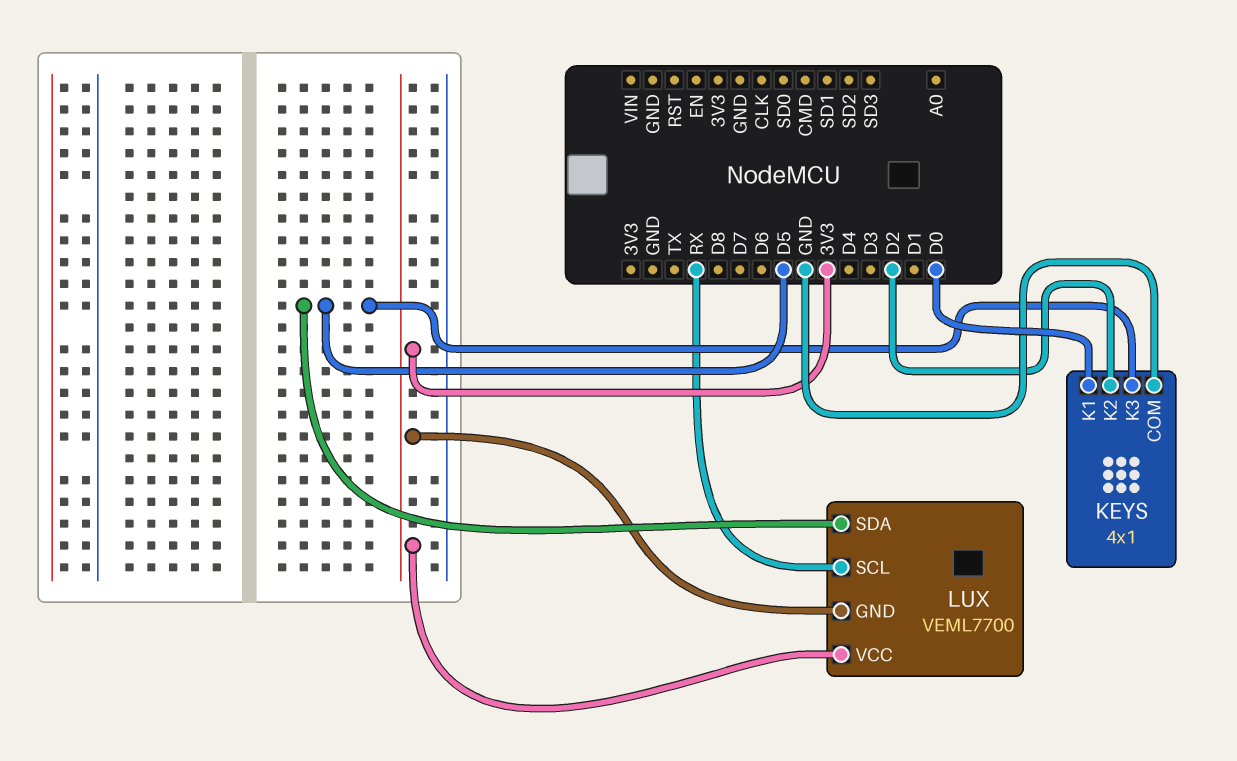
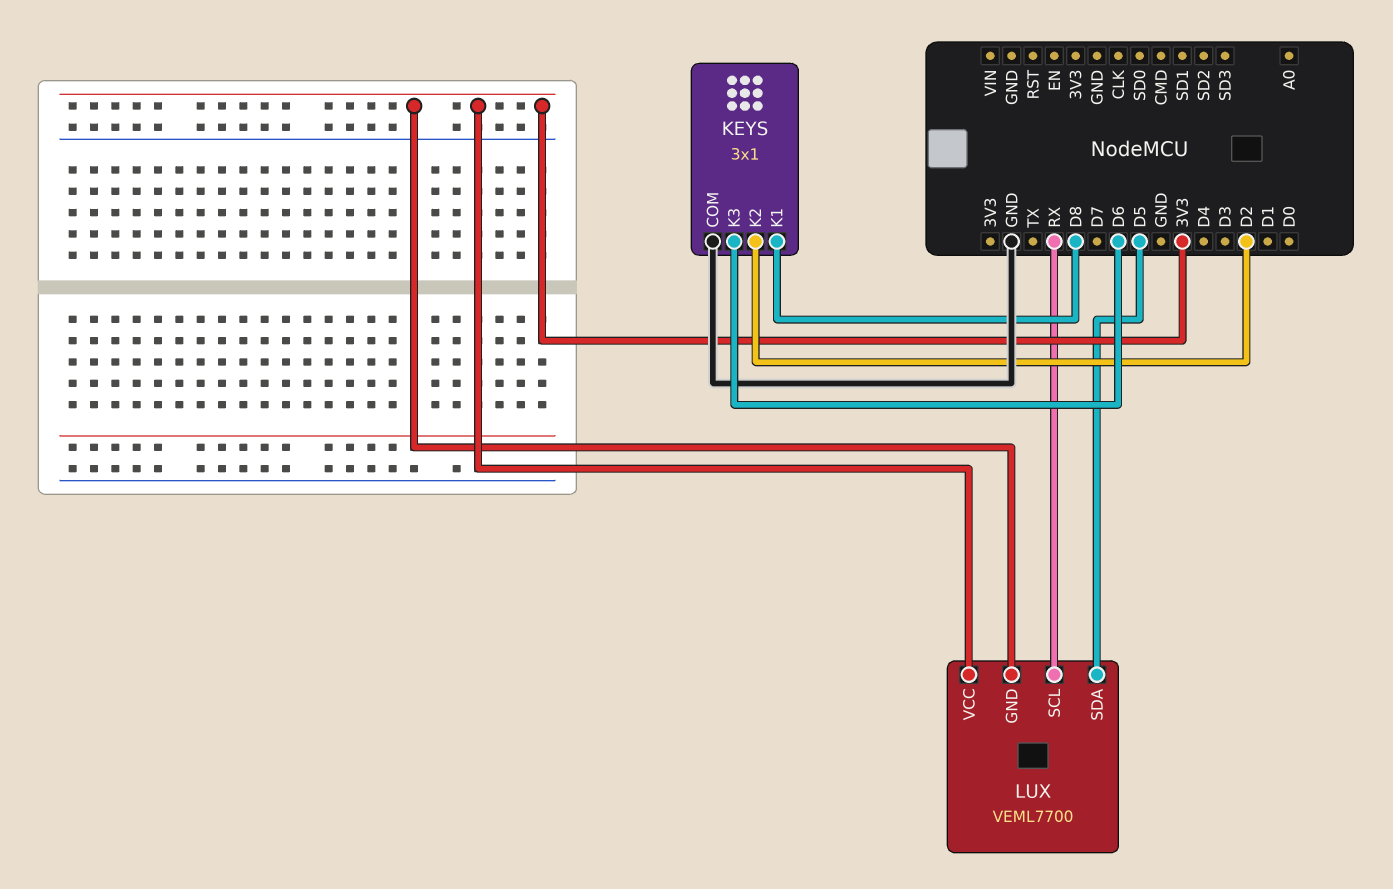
KEYS: 4x1 -> 3x1
KEYS pin K1: D0 -> D8
KEYS pin K3: D5 -> D6

